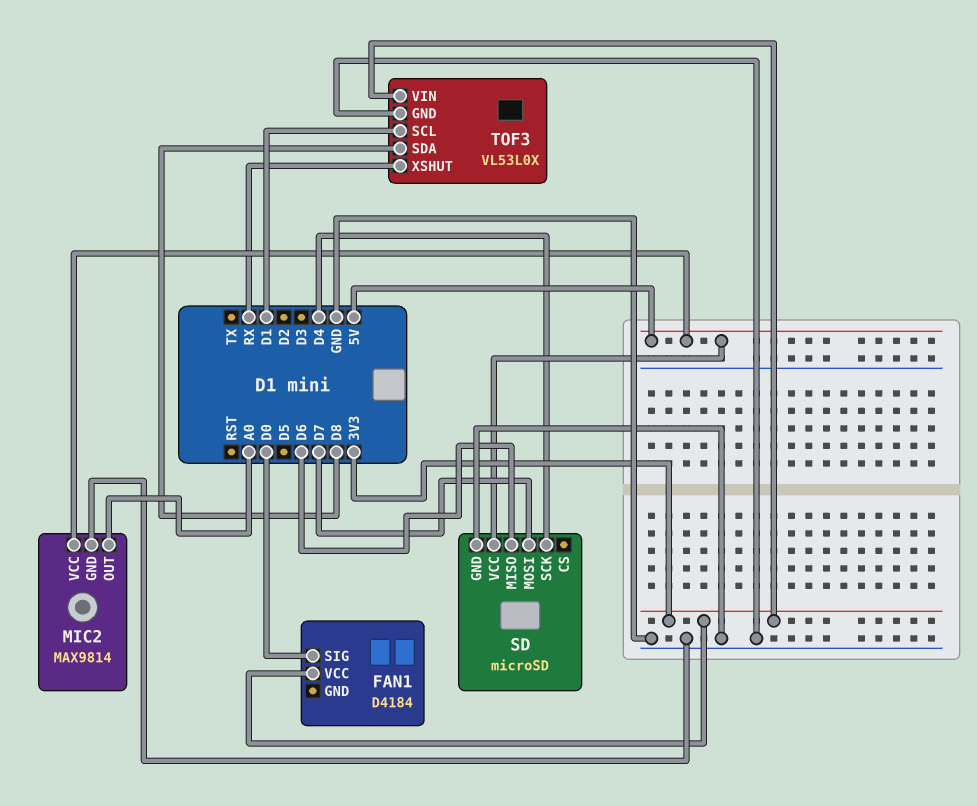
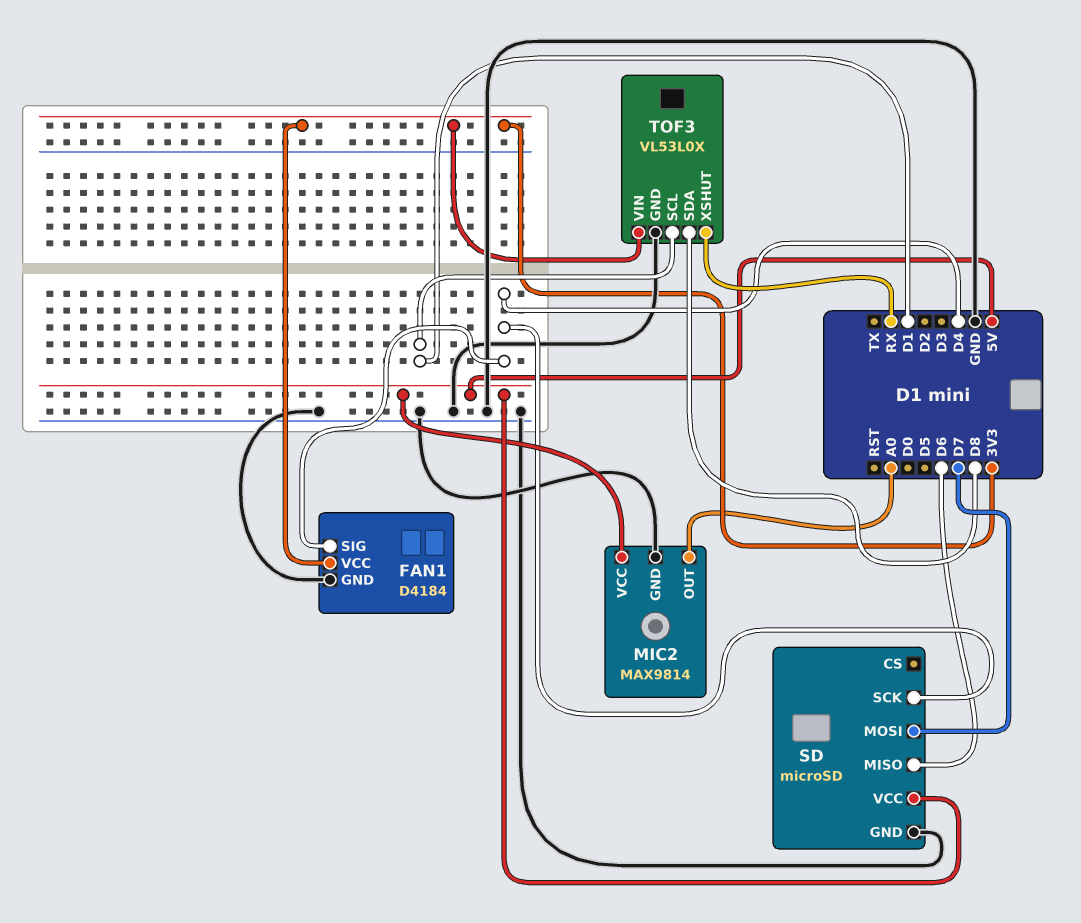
FAN1 pin GND: none -> GND
FAN1 pin SIG: D0 -> D4

